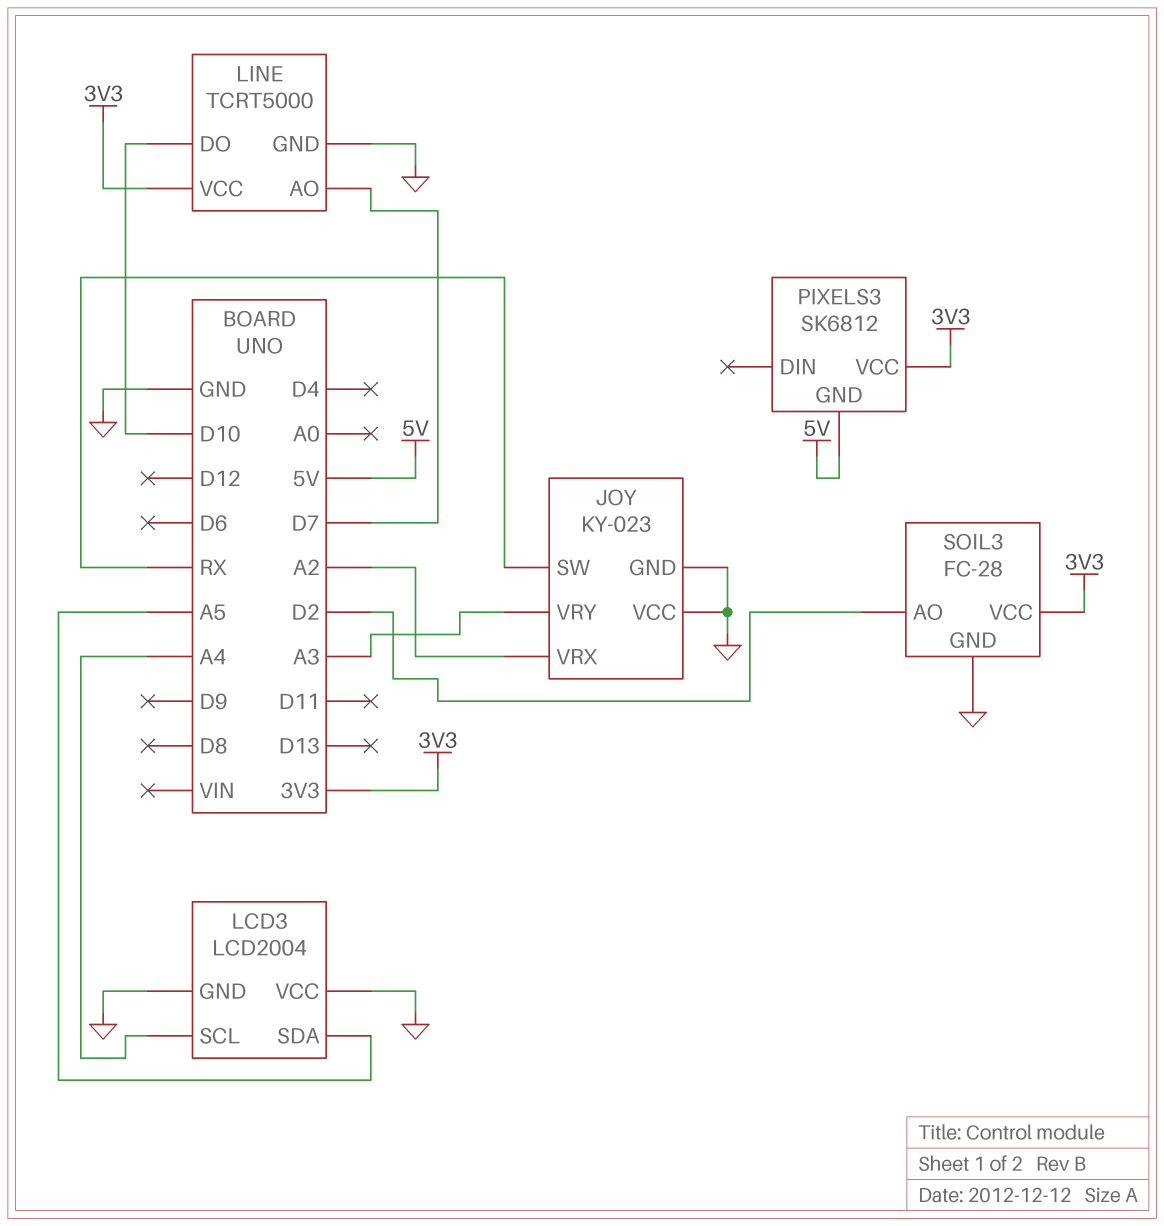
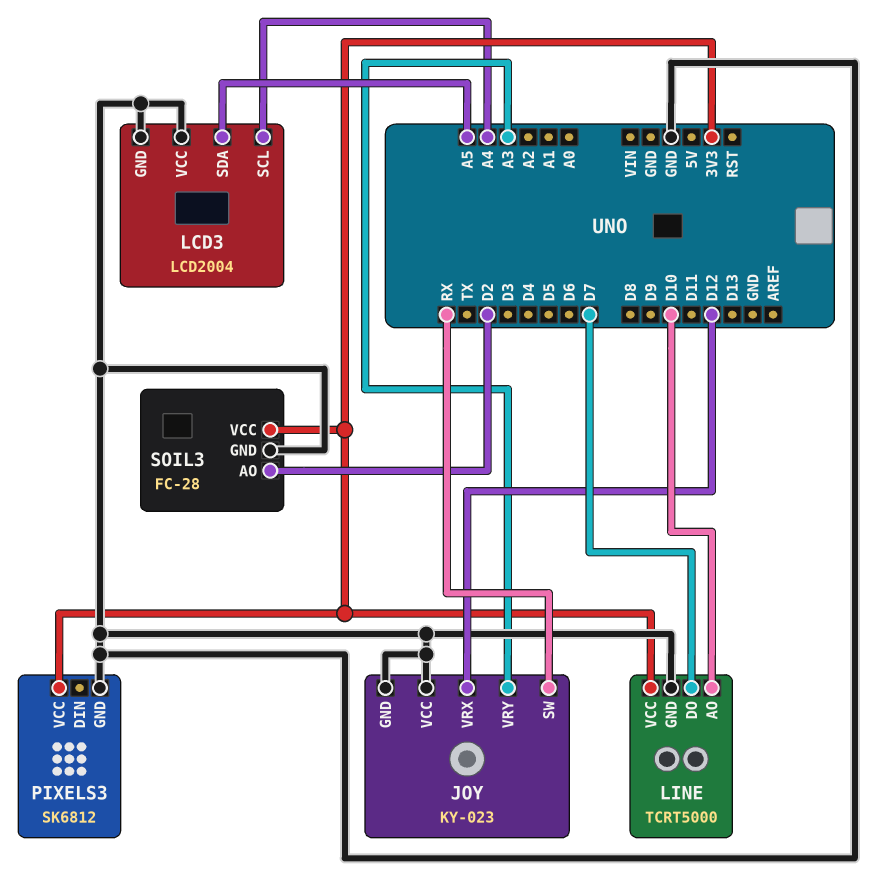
JOY pin VRX: A2 -> D12
LINE pin AO: D7 -> D10
LINE pin DO: D10 -> D7
PIXELS3 pin GND: 5V -> GND

